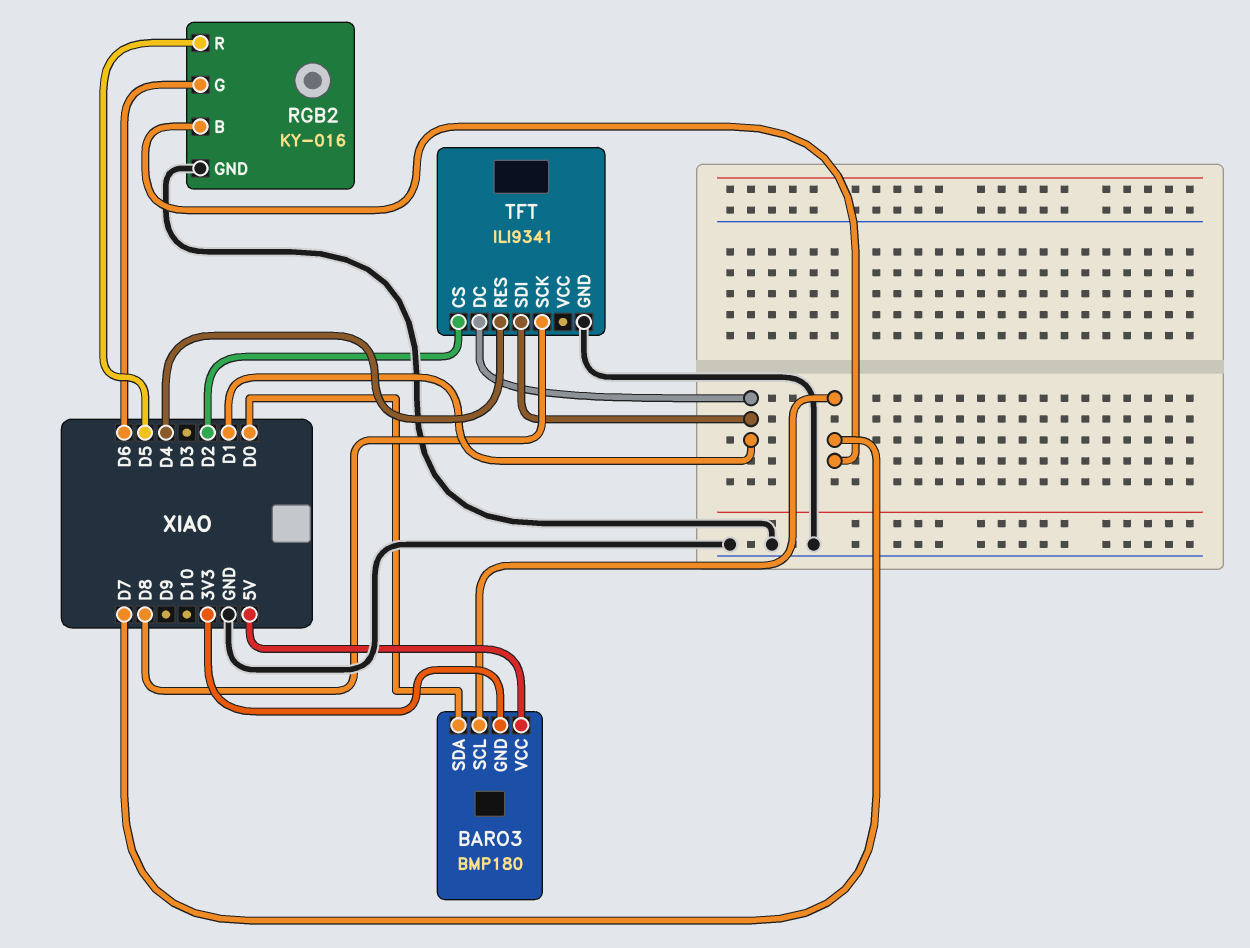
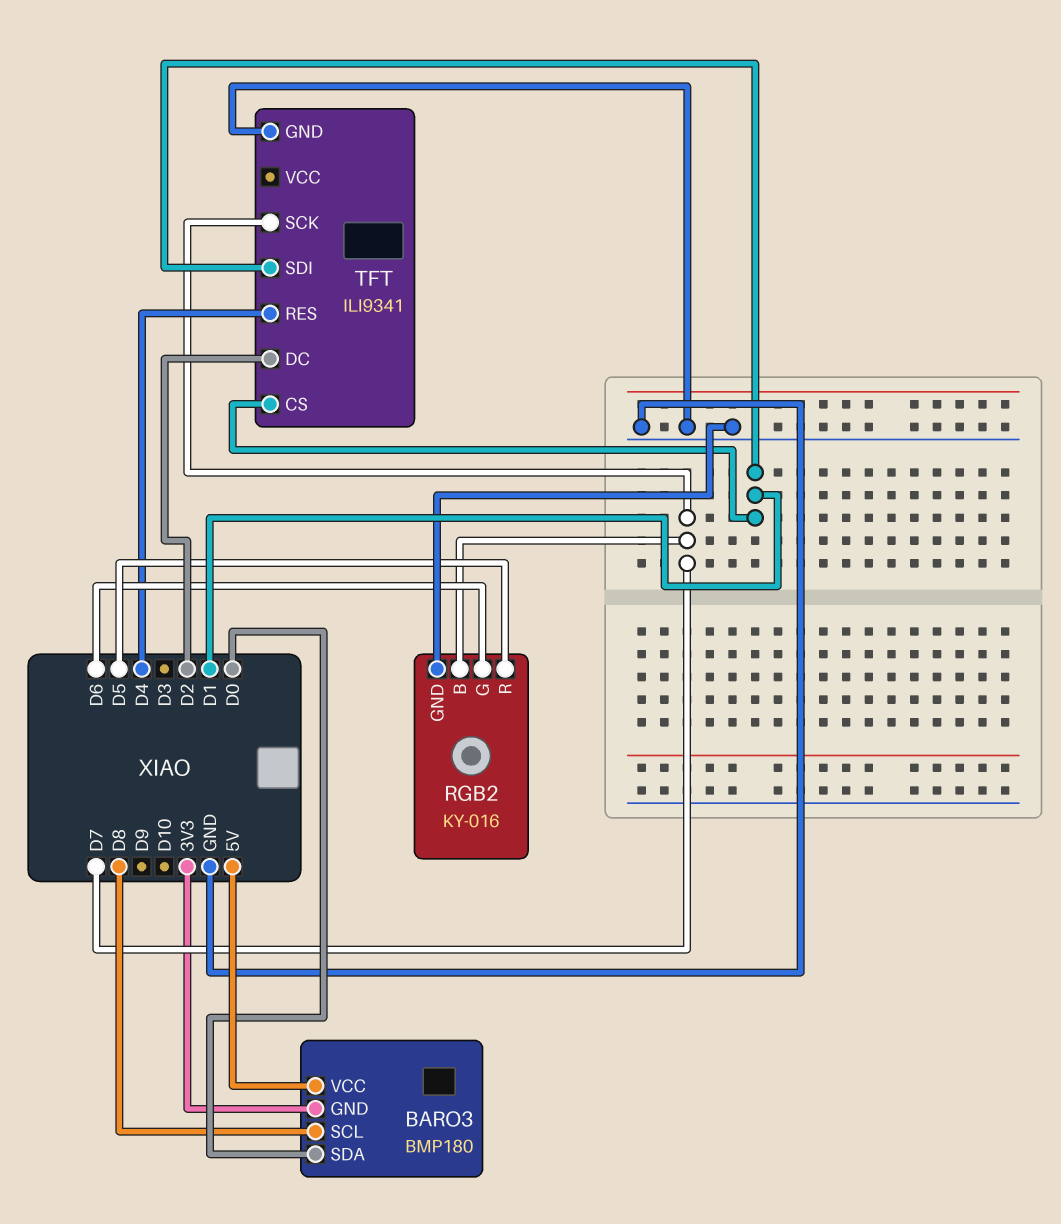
BARO3 pin SCL: D7 -> D8
TFT pin CS: D2 -> D1
TFT pin DC: D1 -> D2
TFT pin SCK: D8 -> D7

